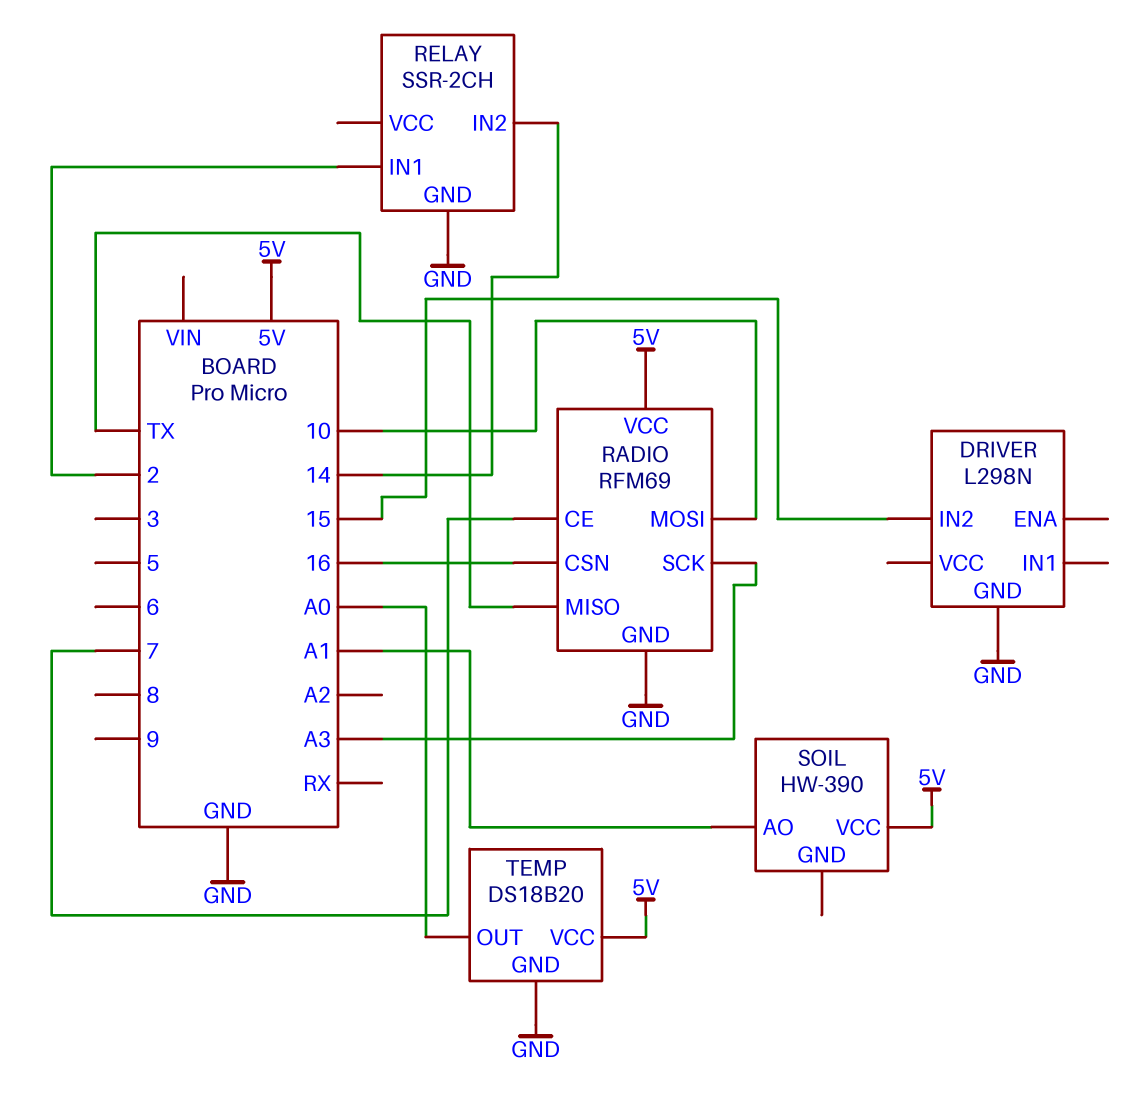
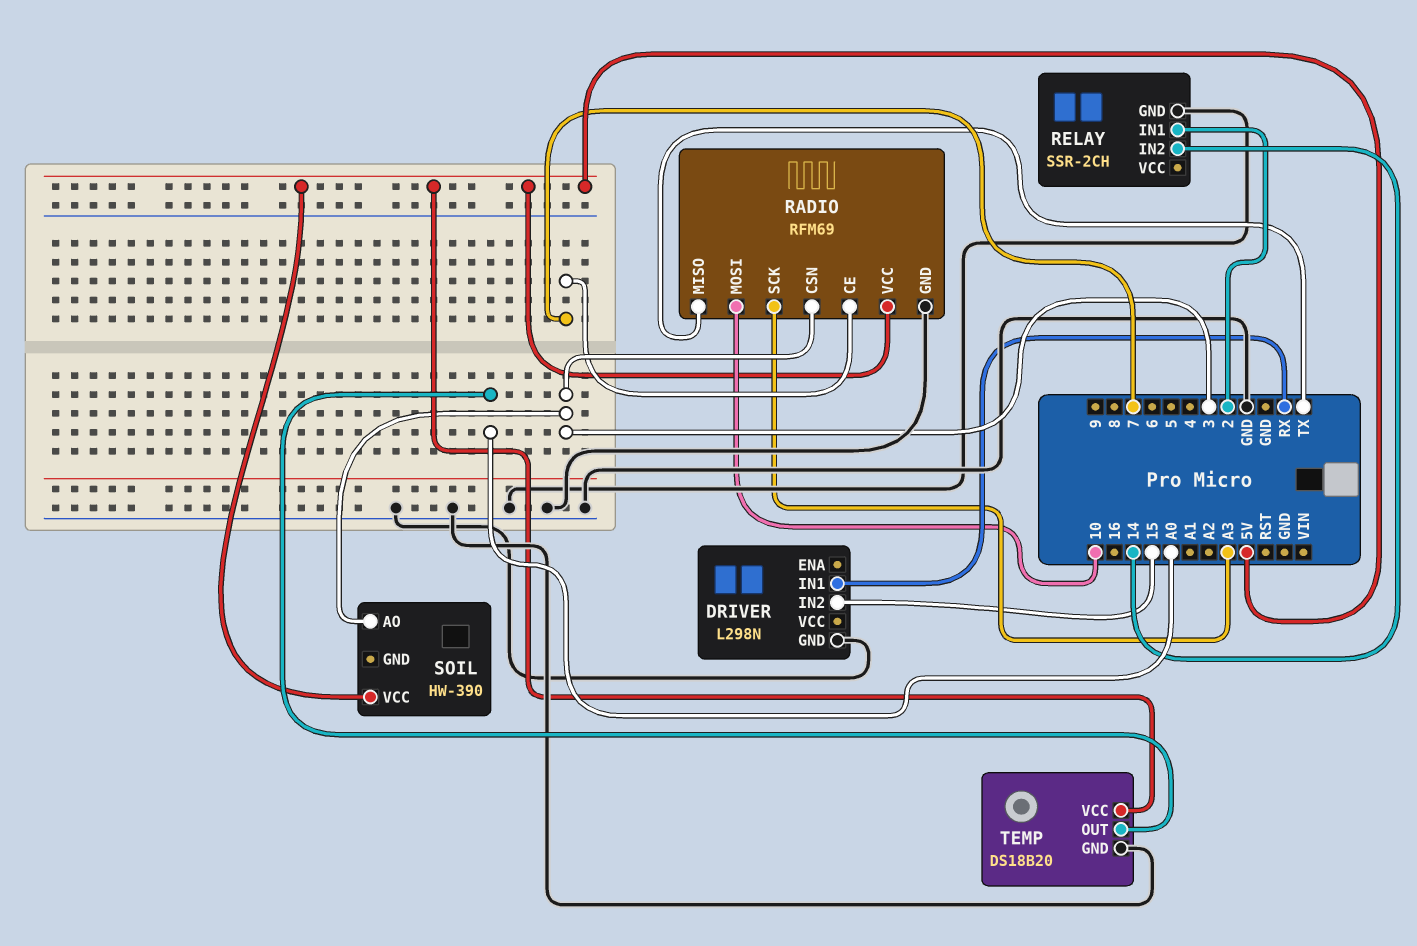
DRIVER pin IN1: none -> RX
RADIO pin CSN: 16 -> 3
SOIL pin AO: A1 -> 3

